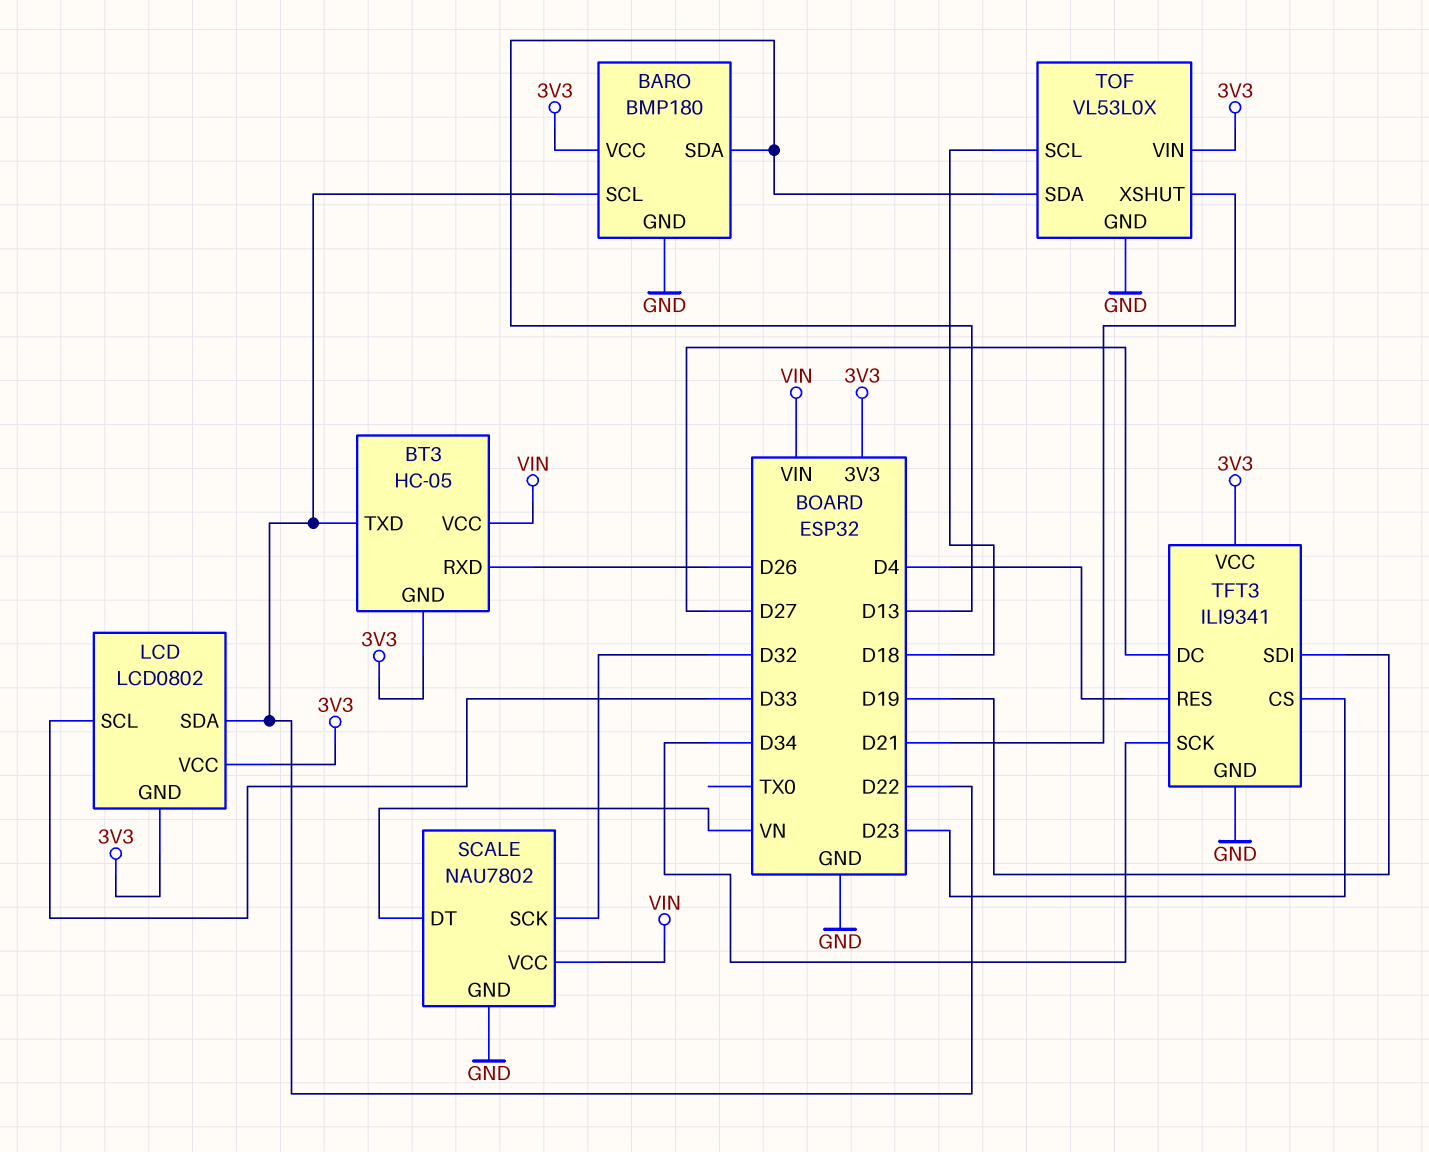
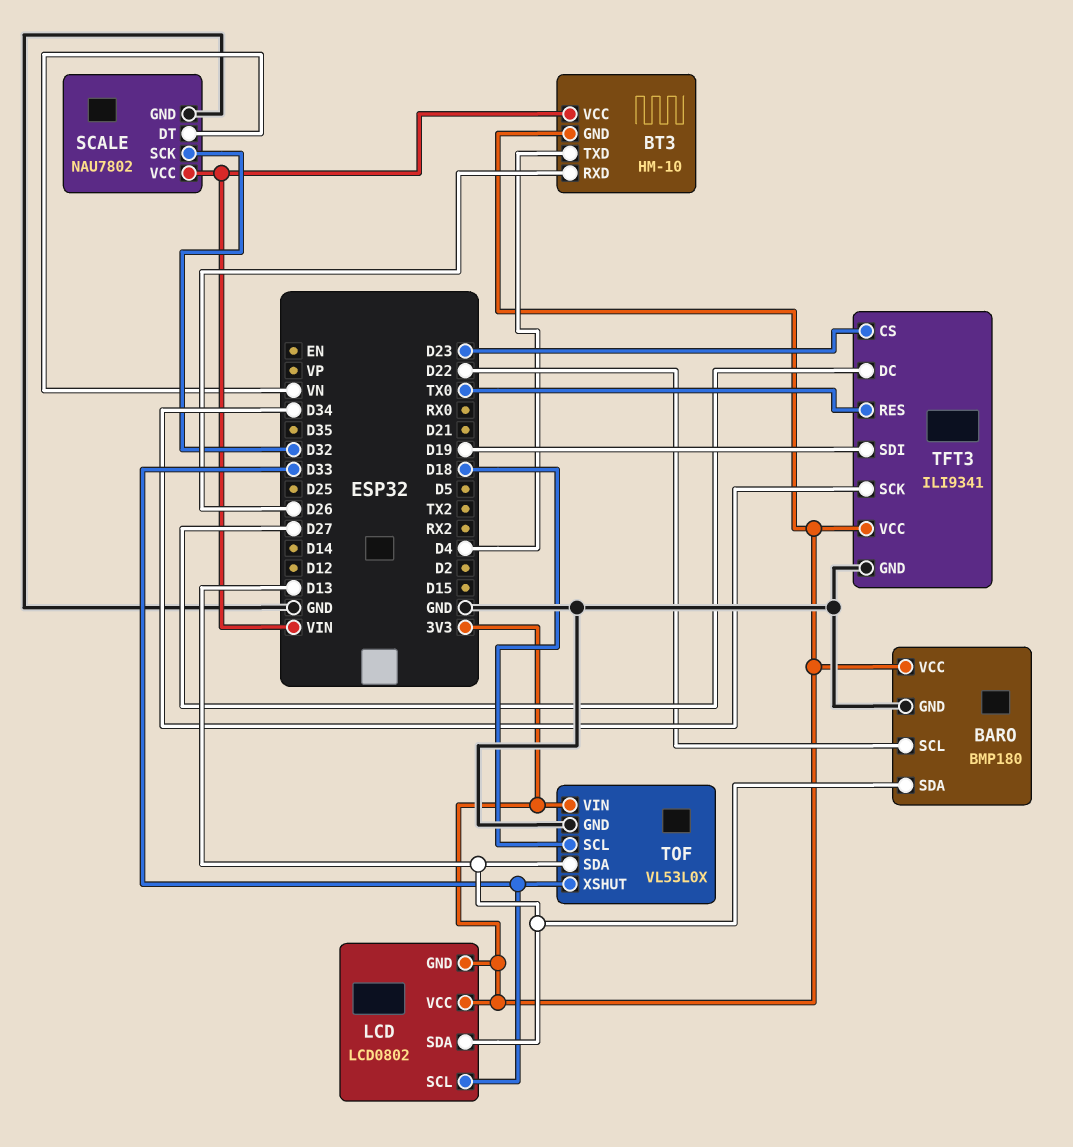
BT3: HC-05 -> HM-10
BT3 pin TXD: D22 -> D4
LCD pin SDA: D22 -> D13
TFT3 pin RES: D4 -> TX0
TOF pin XSHUT: D21 -> D33

